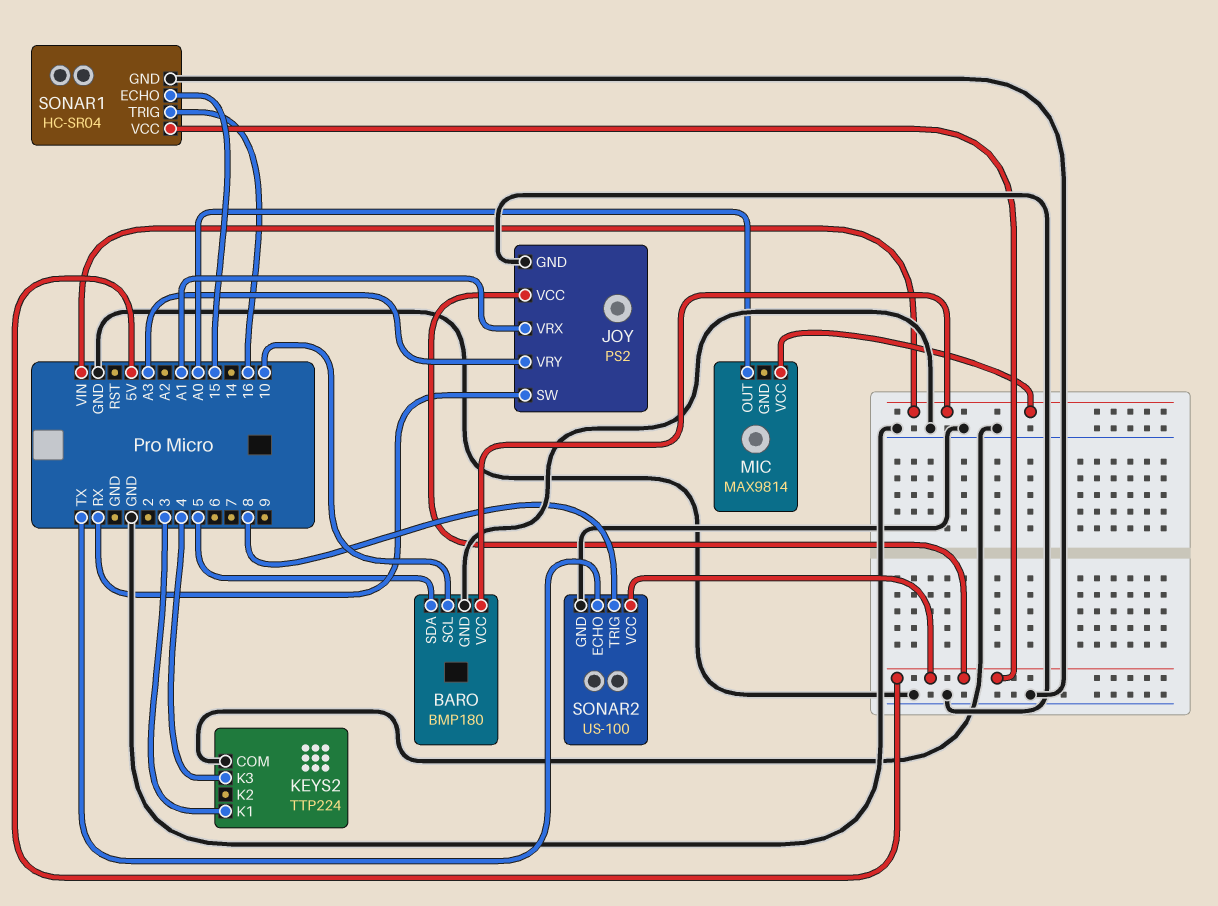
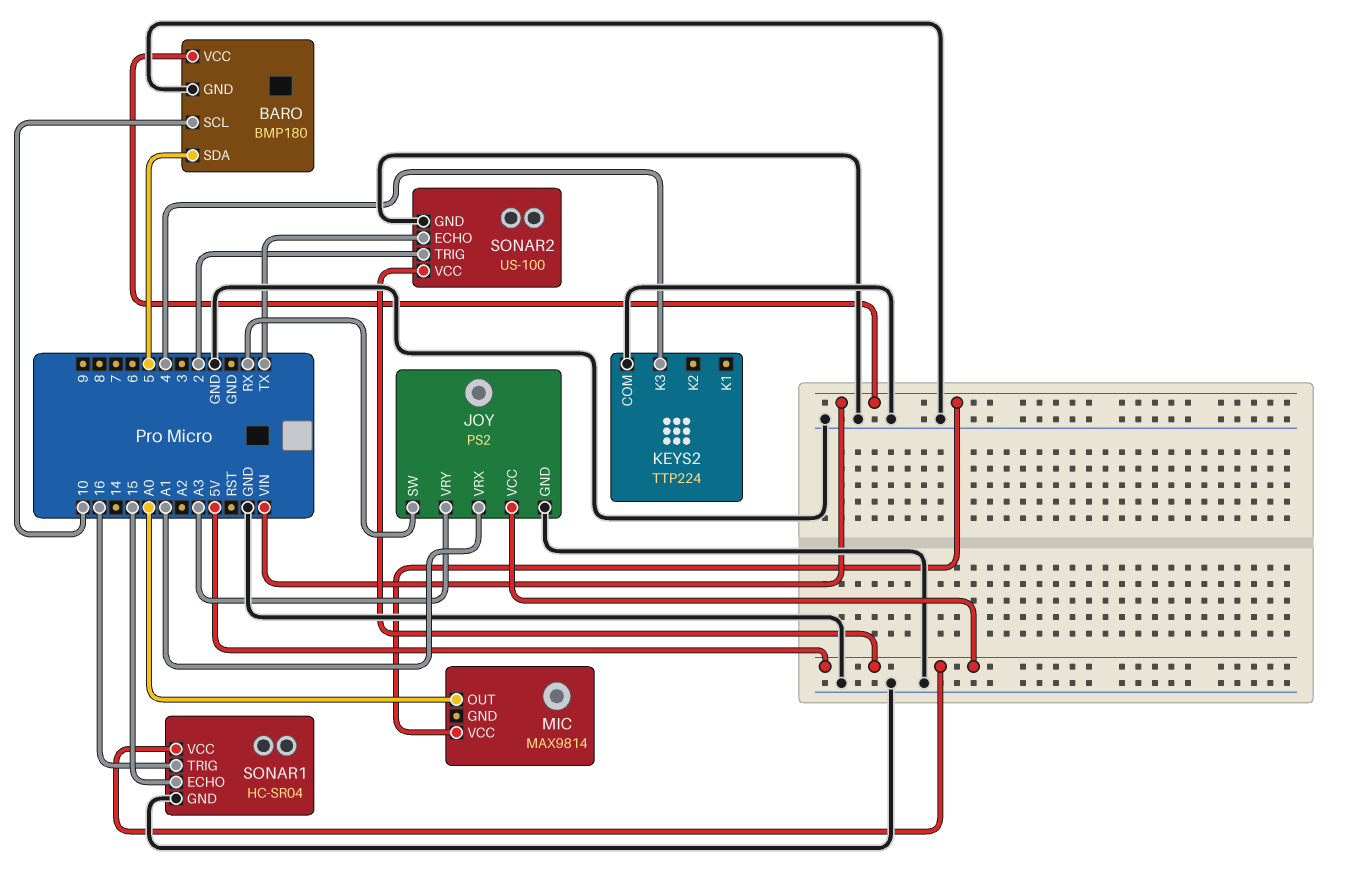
KEYS2 pin K1: 3 -> none
SONAR2 pin TRIG: 8 -> 2

